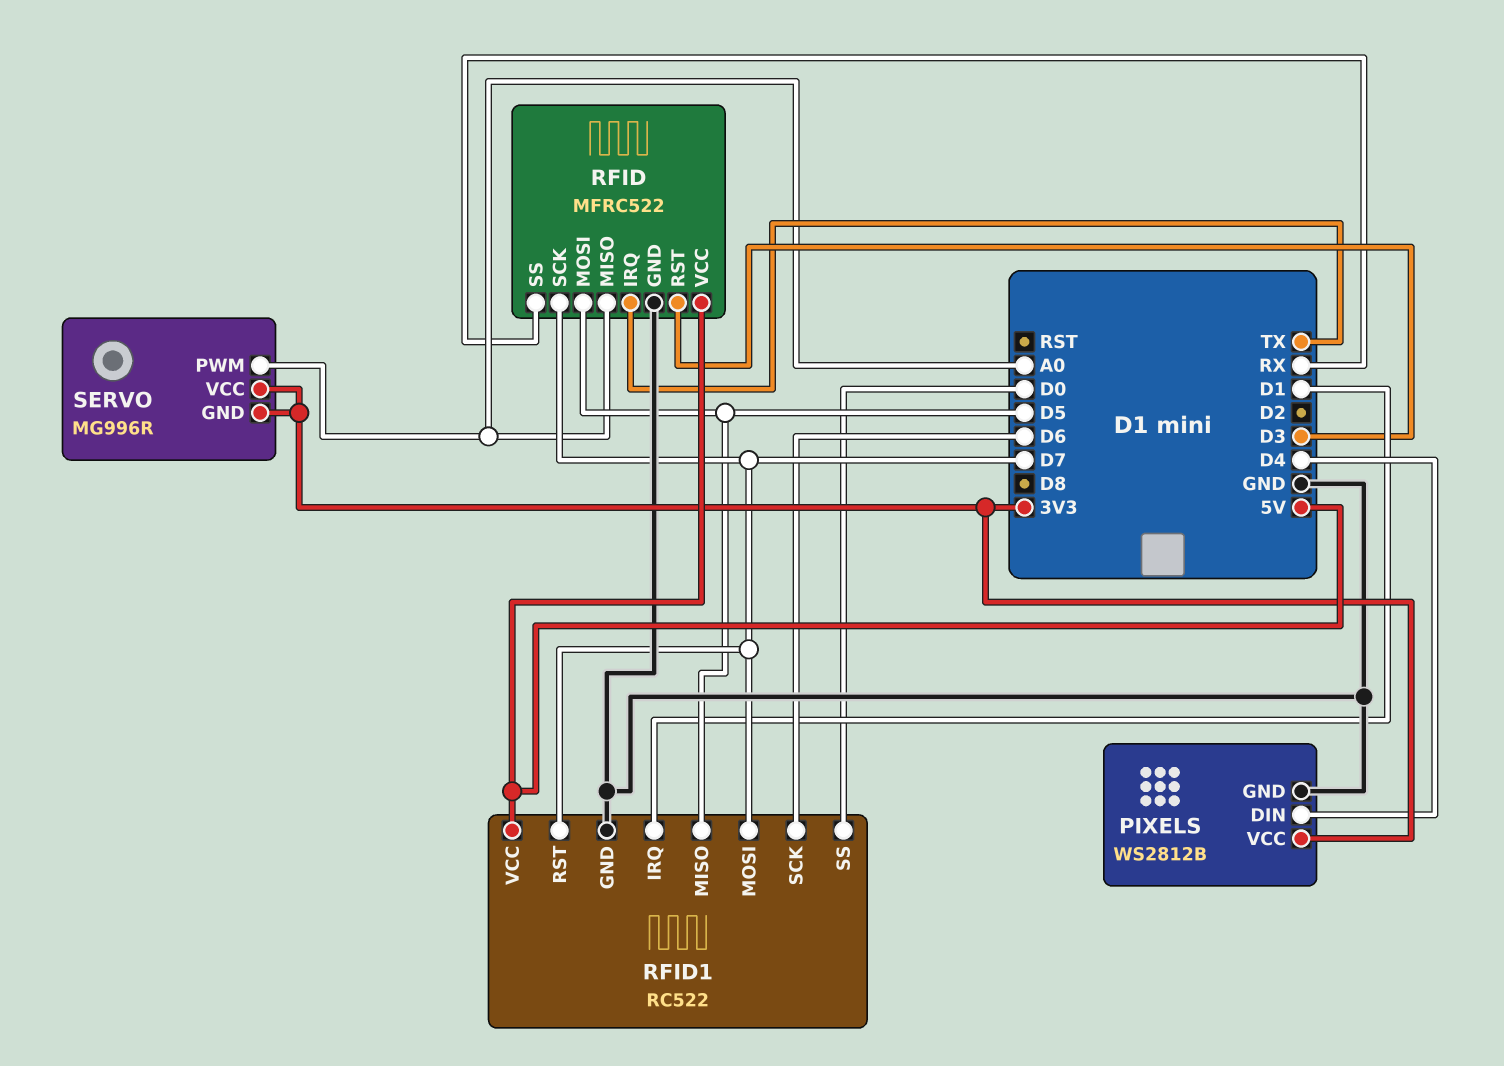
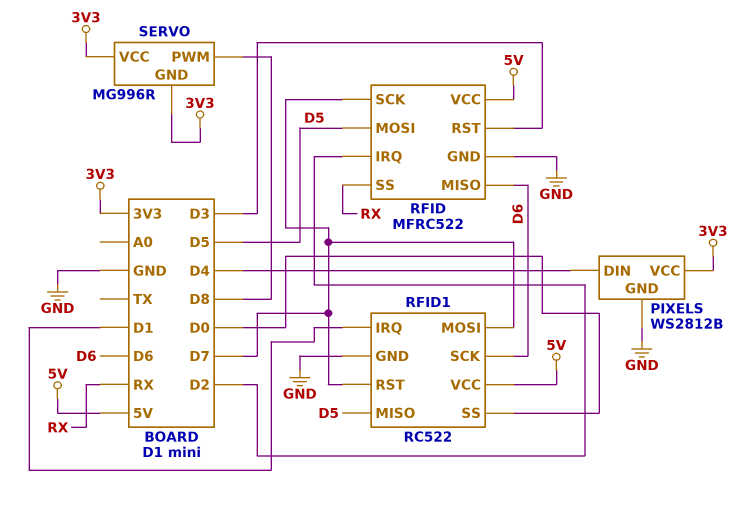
RFID pin IRQ: TX -> D2
RFID pin MISO: A0 -> D6
SERVO pin PWM: A0 -> D8

